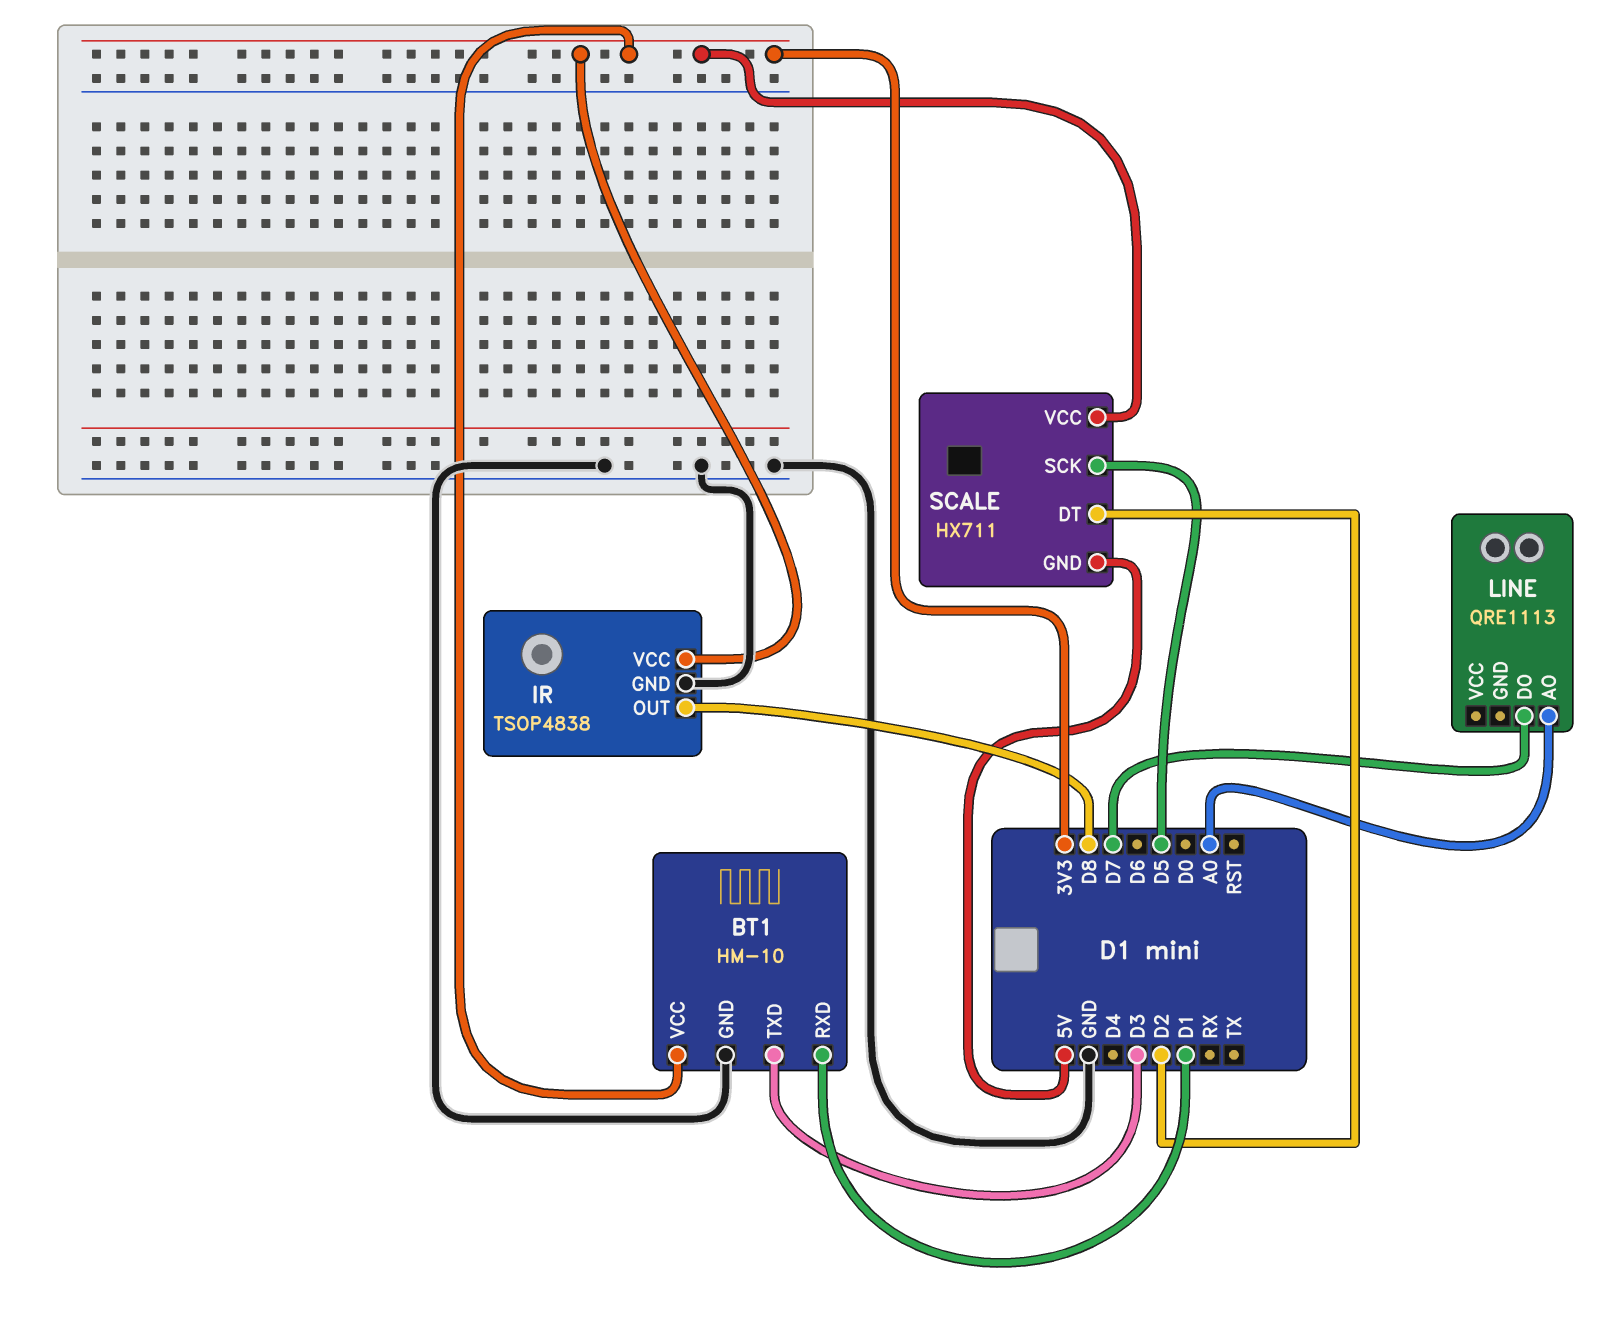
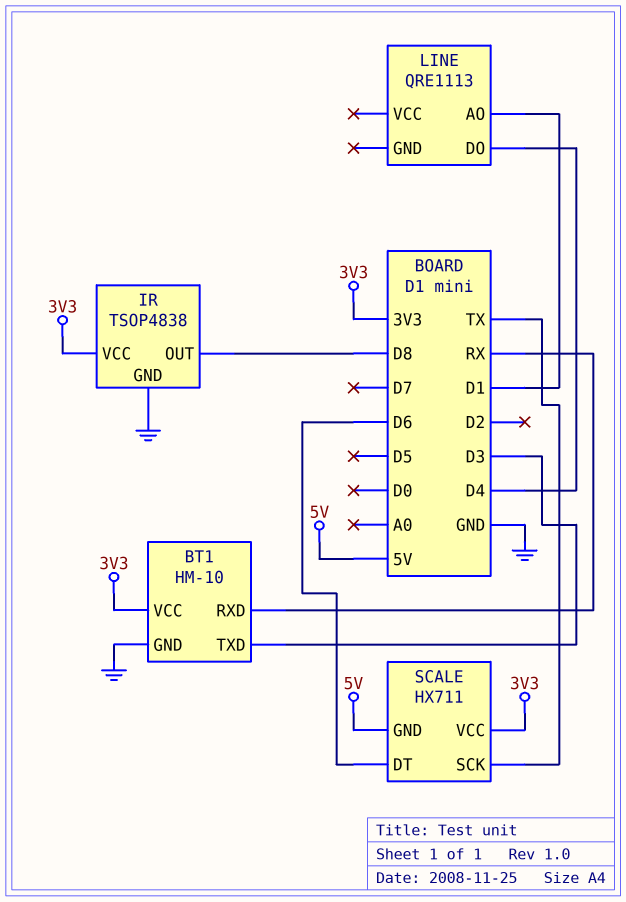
BT1 pin RXD: D1 -> RX
LINE pin AO: A0 -> D1
LINE pin DO: D7 -> D4
SCALE pin DT: D2 -> D6
SCALE pin SCK: D5 -> TX

